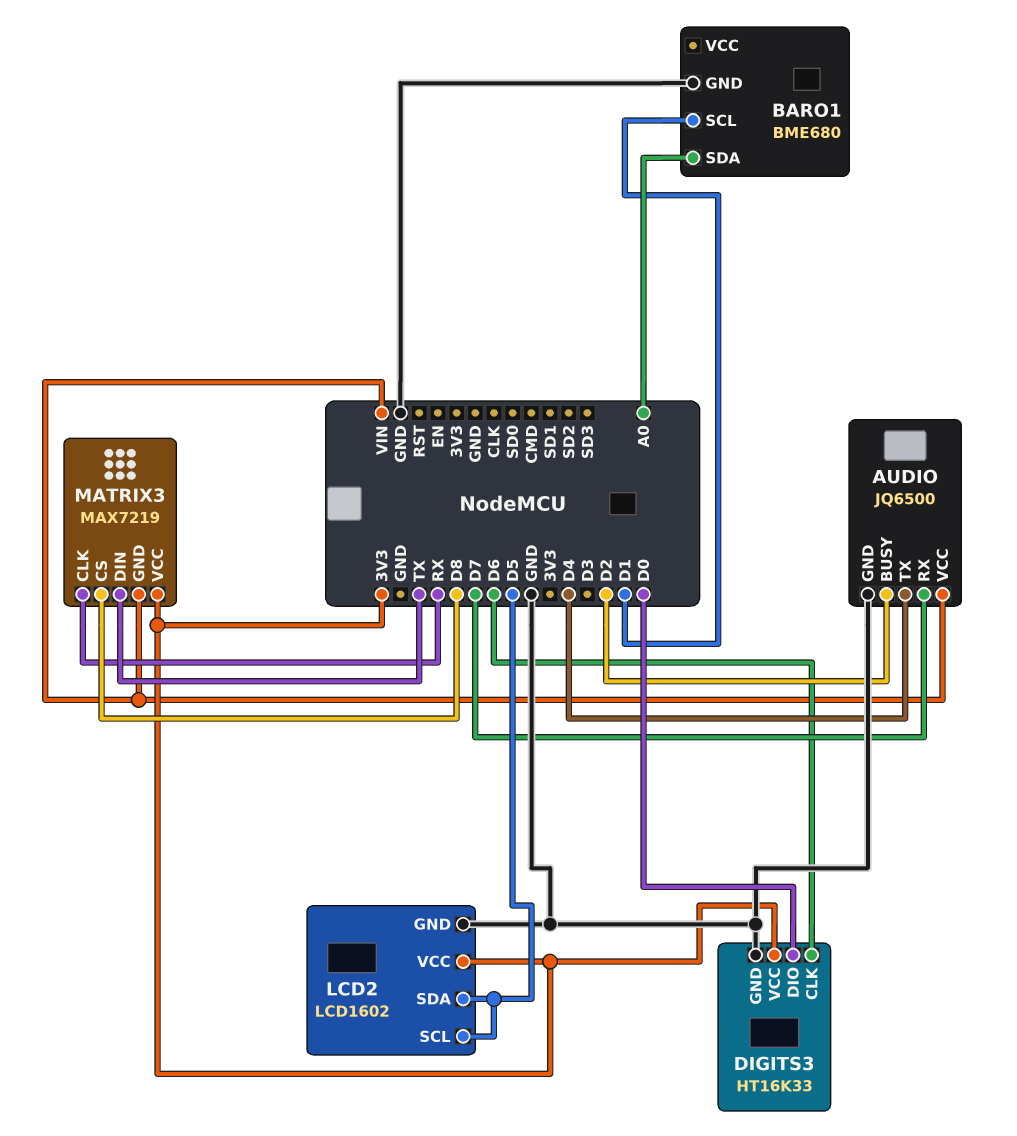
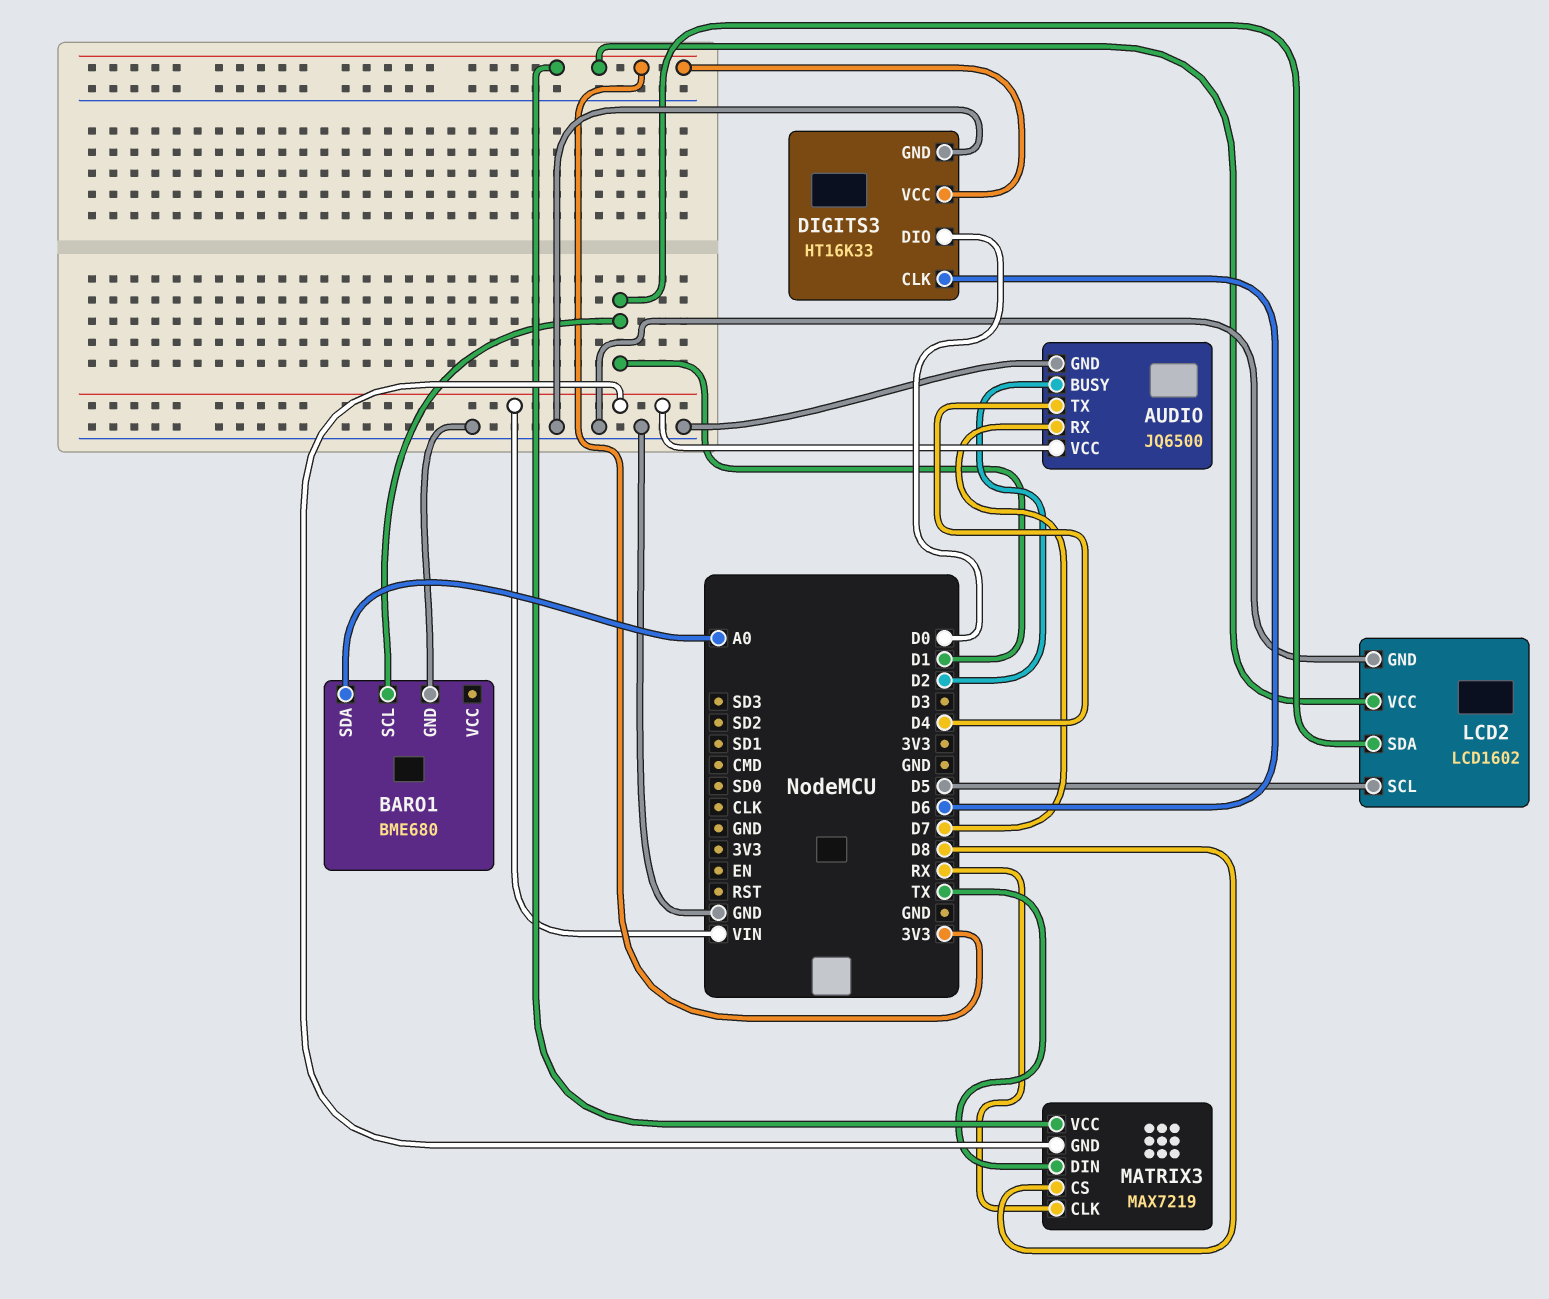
LCD2 pin SDA: D5 -> D1

